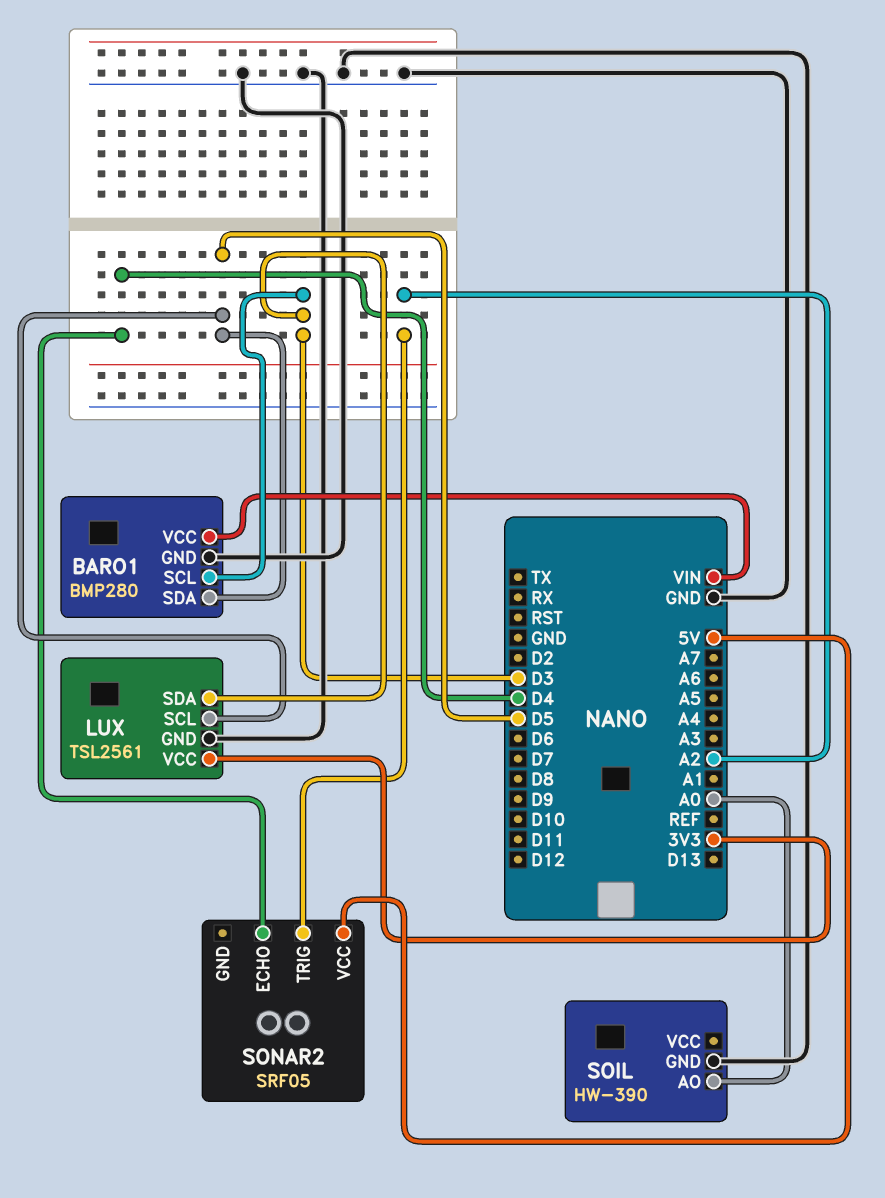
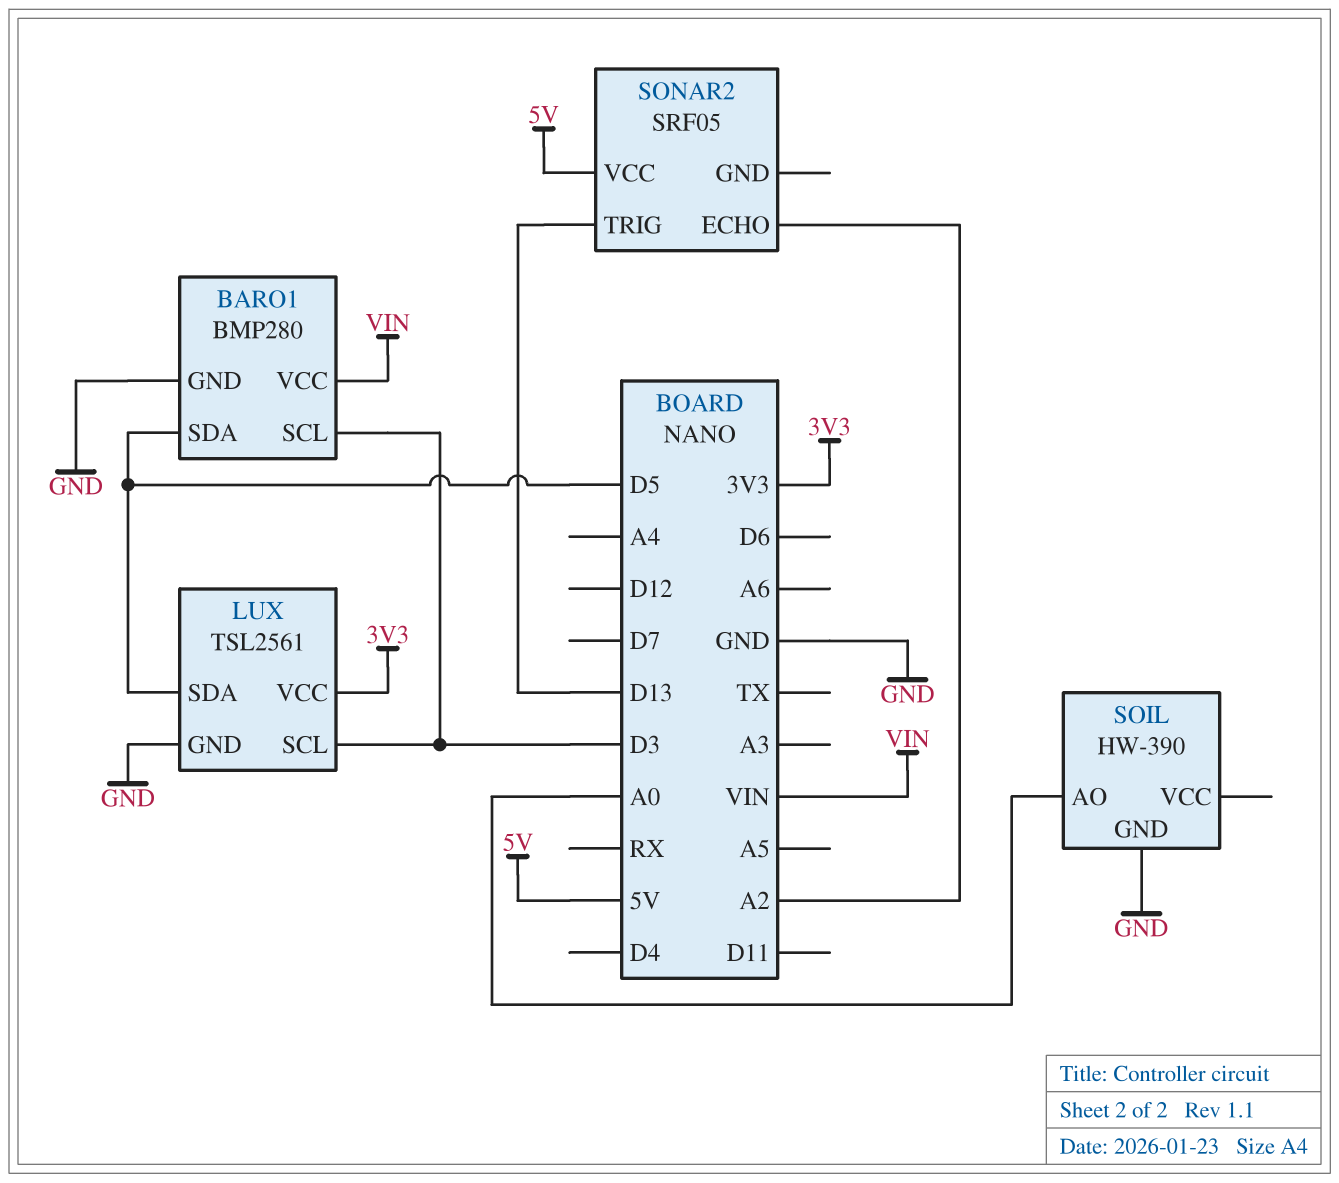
LUX pin SCL: D5 -> D3
LUX pin SDA: D3 -> D5
SONAR2 pin ECHO: D4 -> A2
SONAR2 pin TRIG: A2 -> D13

